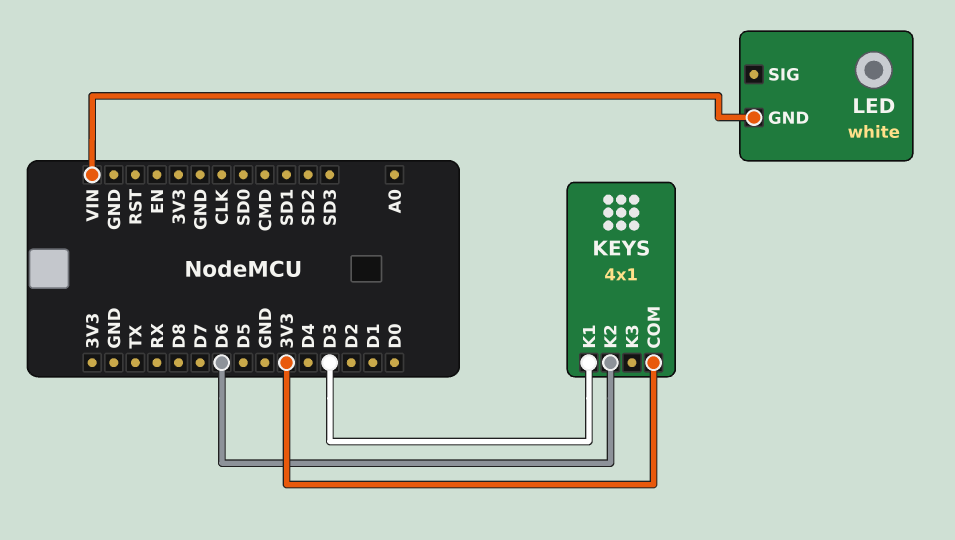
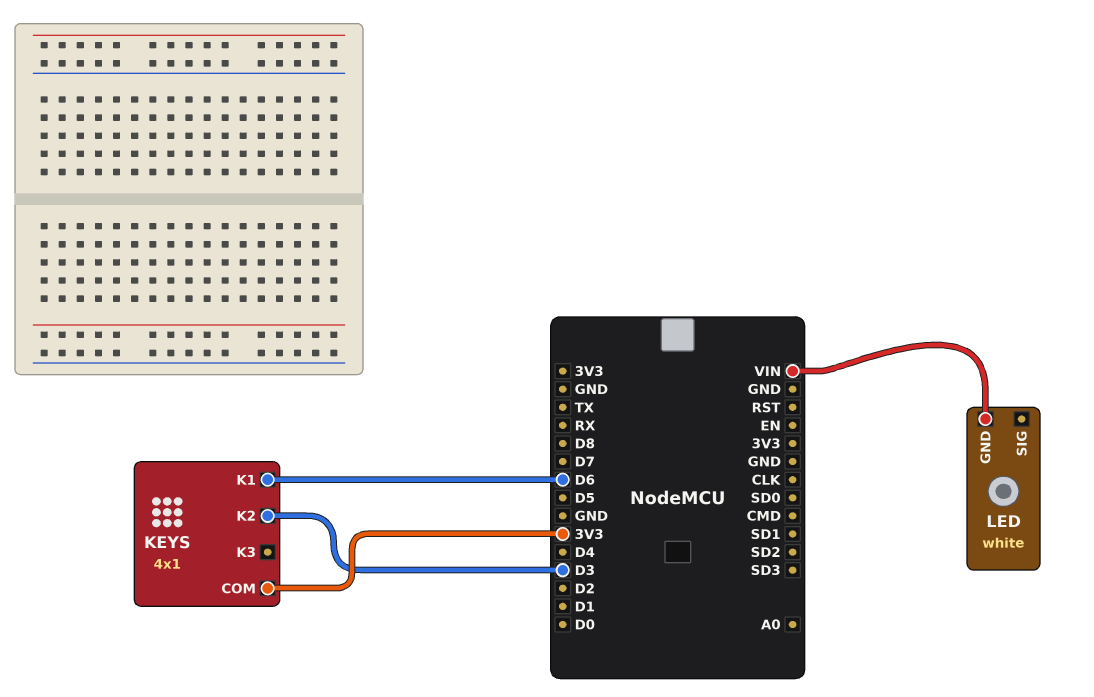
KEYS pin K1: D3 -> D6
KEYS pin K2: D6 -> D3

